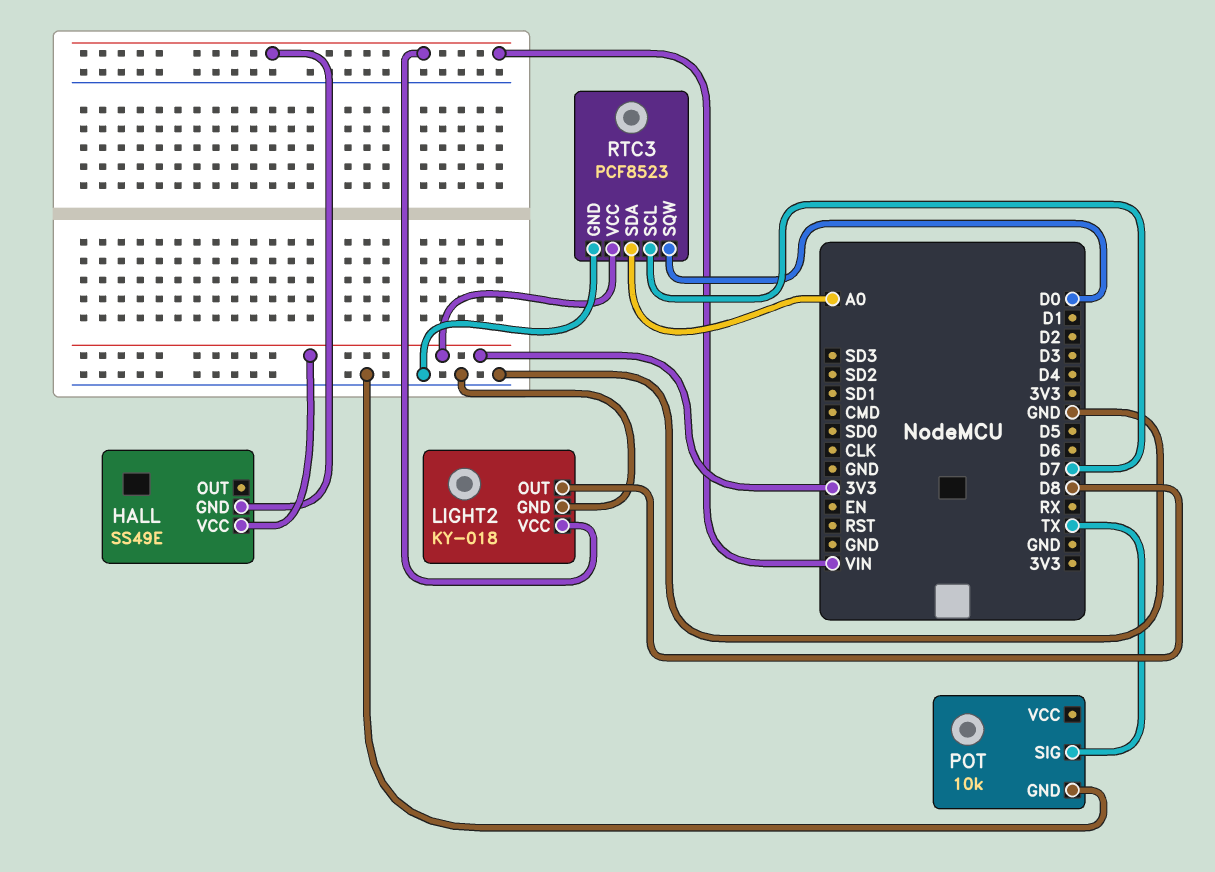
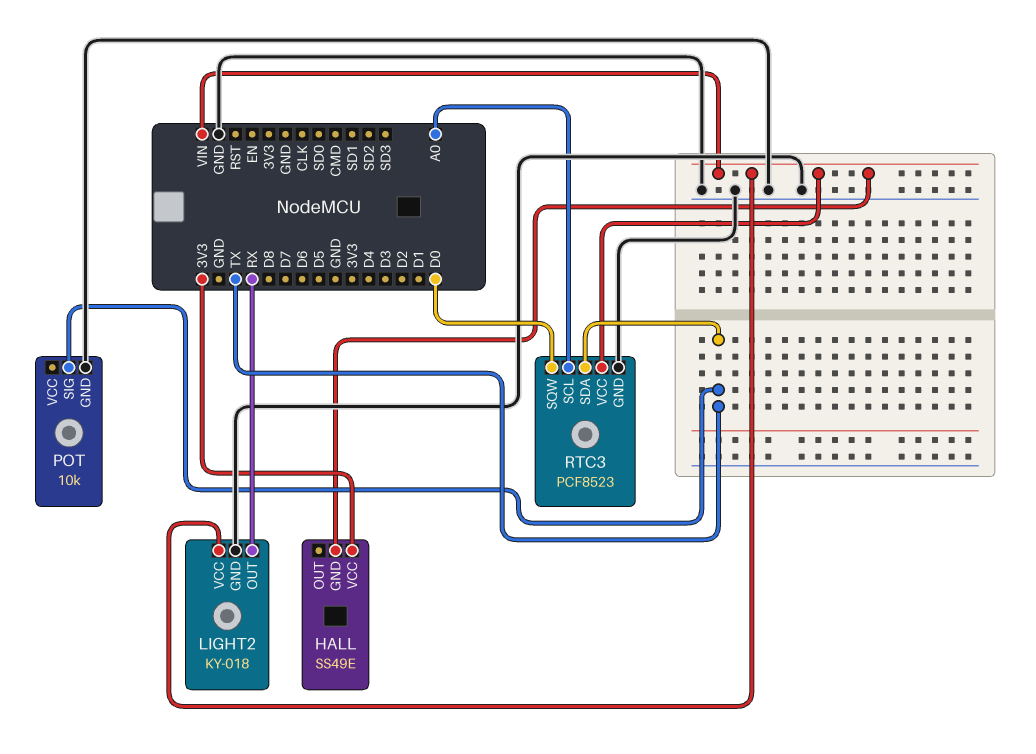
LIGHT2 pin OUT: D8 -> RX
RTC3 pin SCL: D7 -> A0
RTC3 pin SDA: A0 -> TX
RTC3 pin VCC: 3V3 -> VIN

